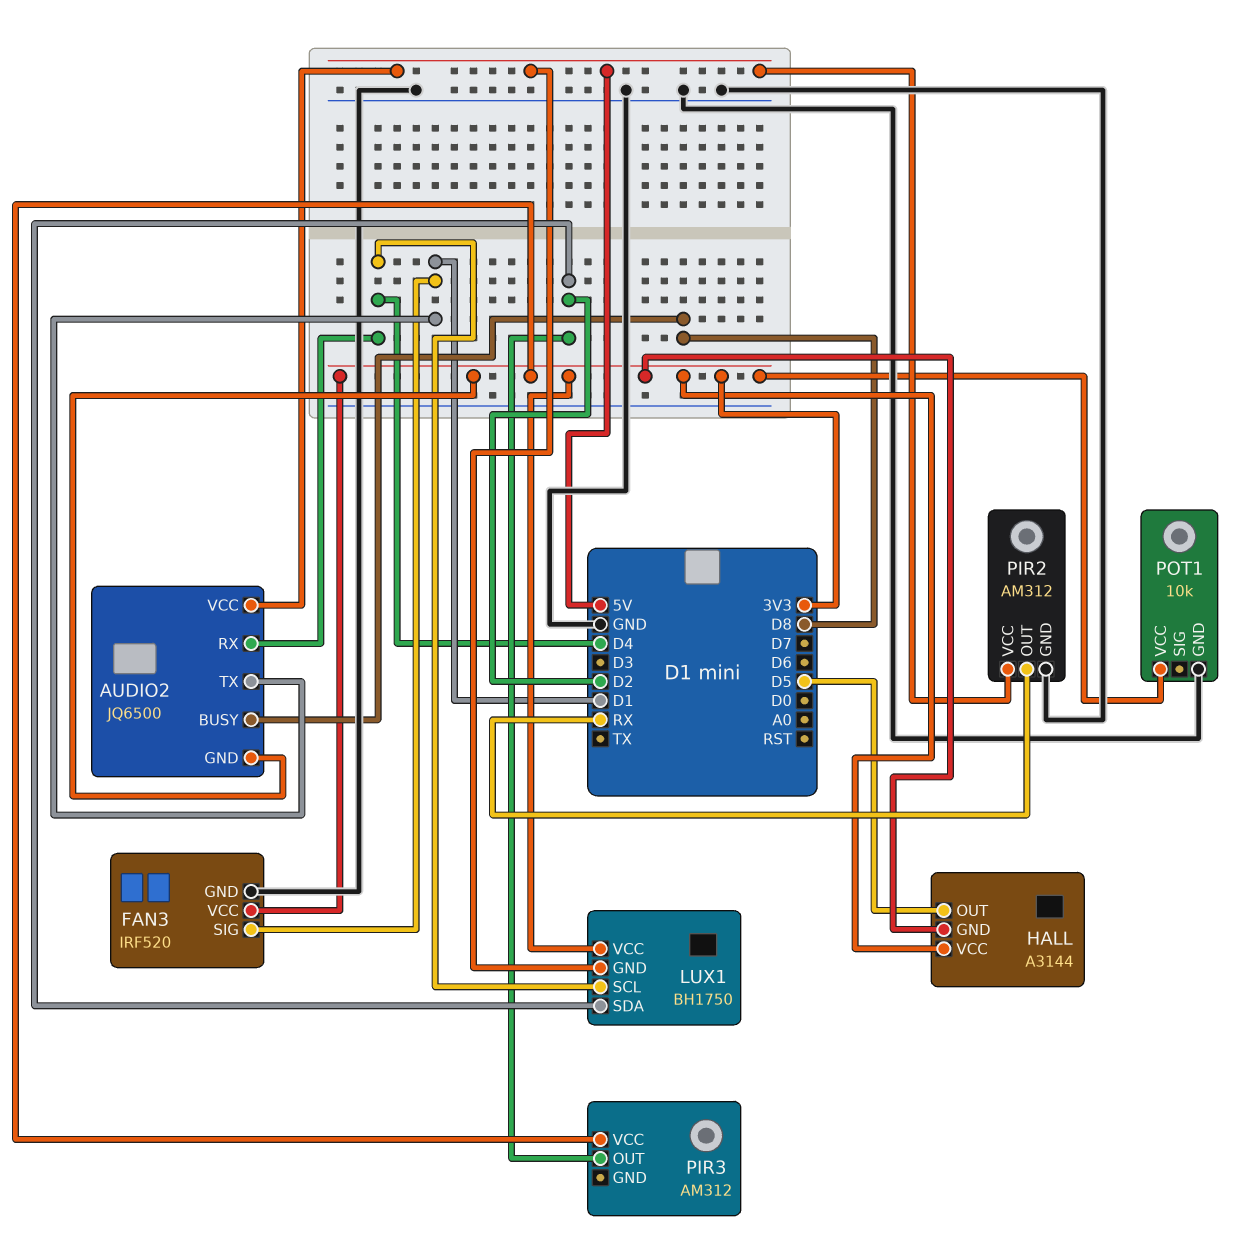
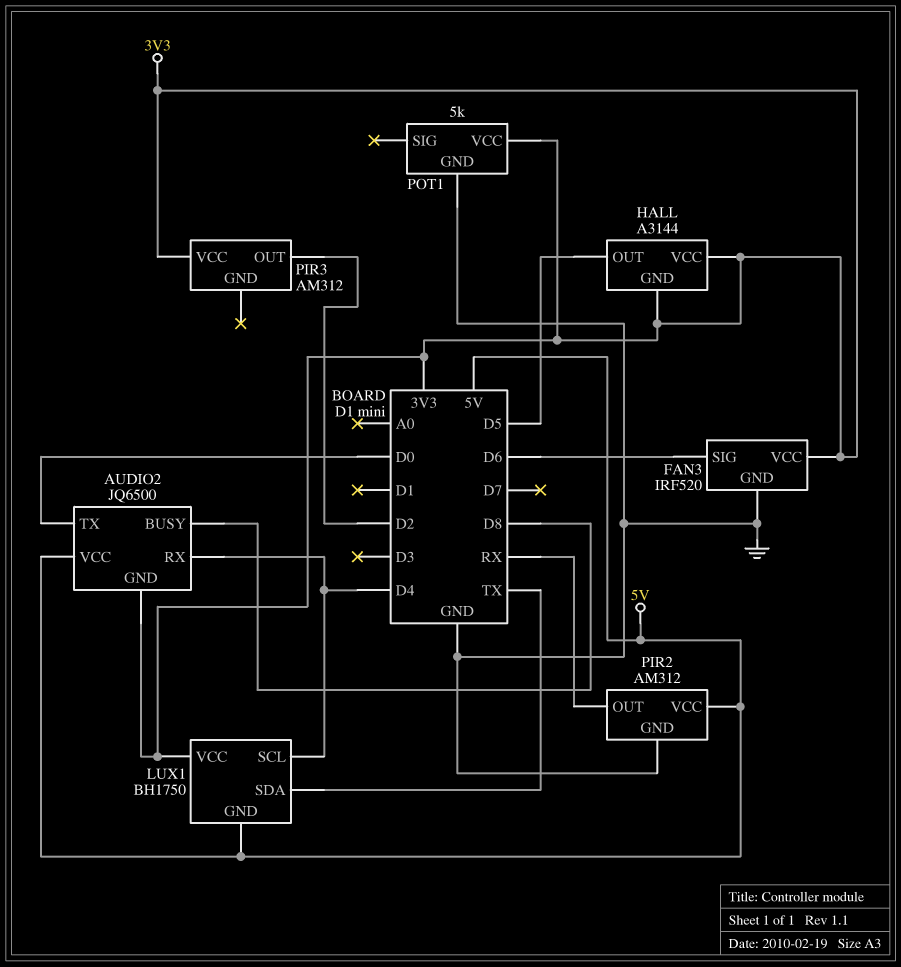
AUDIO2 pin TX: D1 -> D0
FAN3 pin SIG: D1 -> D6
LUX1 pin SDA: D2 -> TX
POT1: 10k -> 5k

